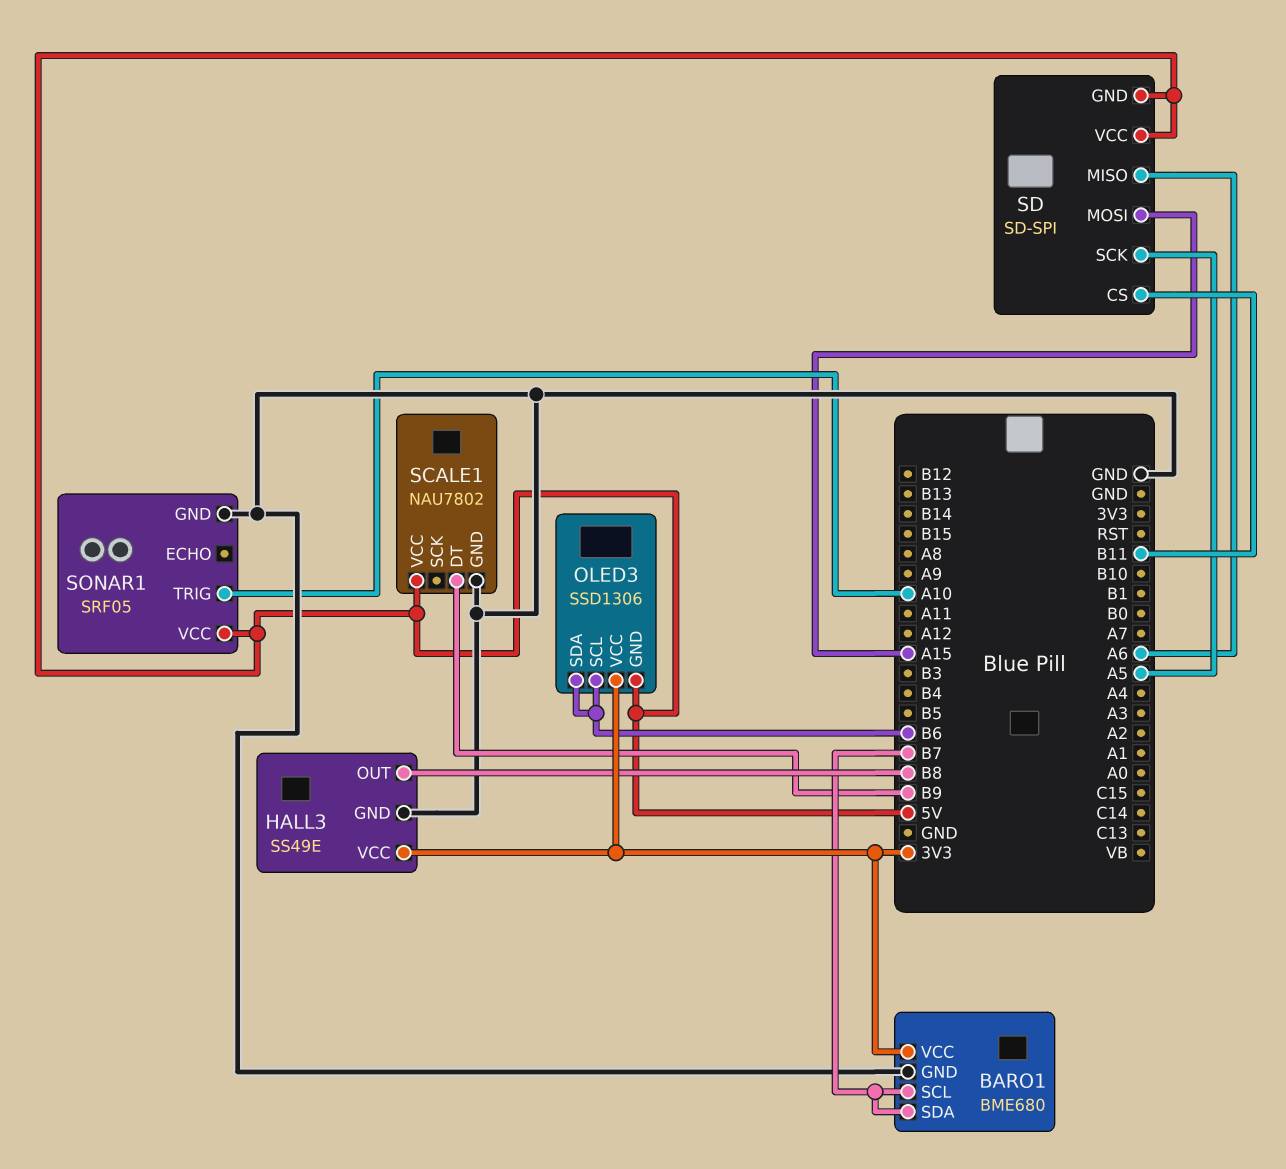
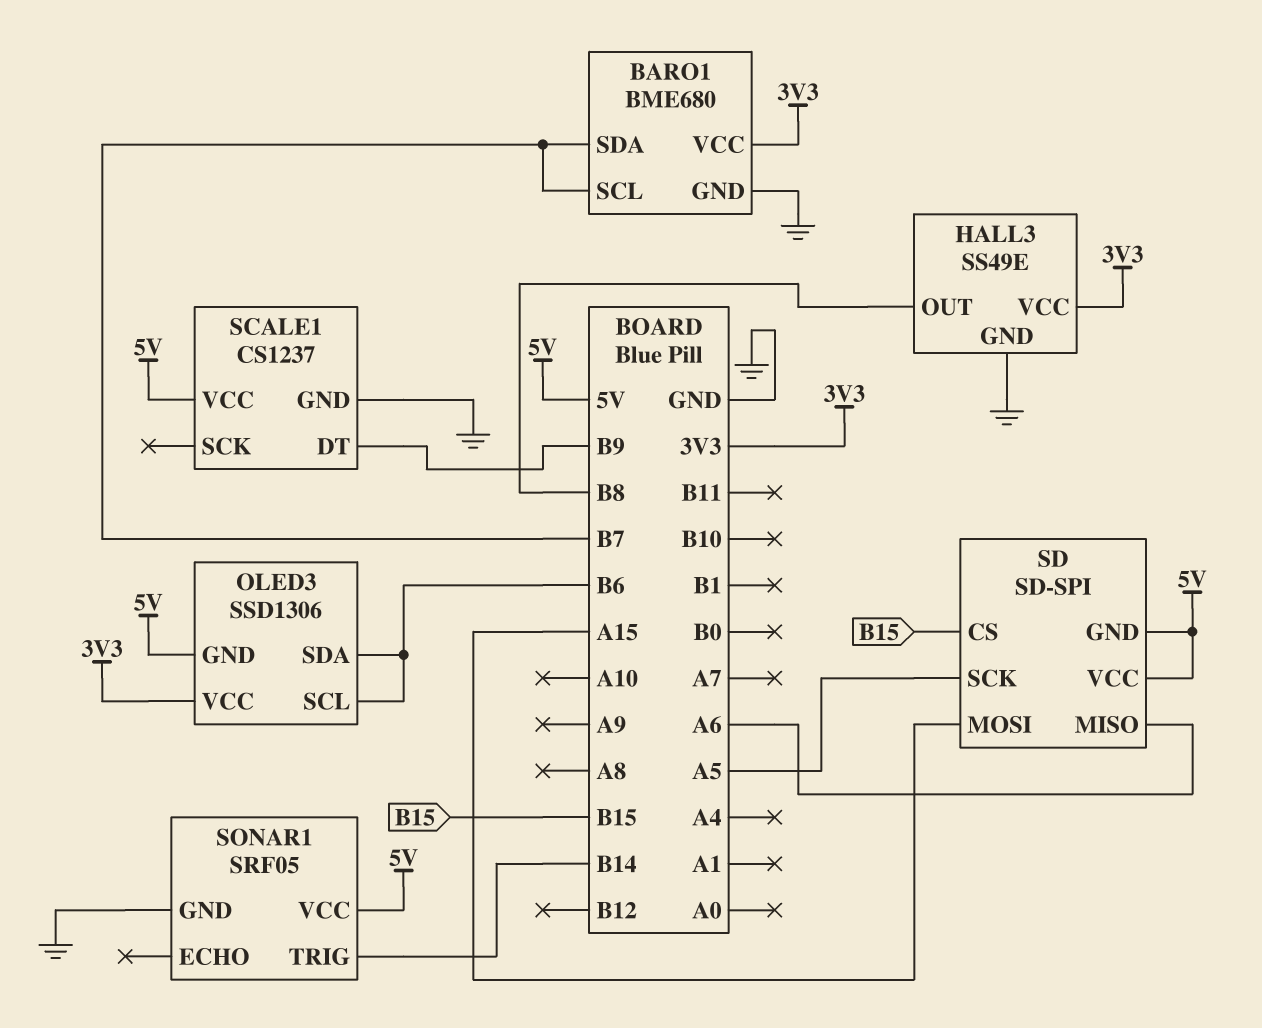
SCALE1: NAU7802 -> CS1237
SD pin CS: B11 -> B15
SONAR1 pin TRIG: A10 -> B14

